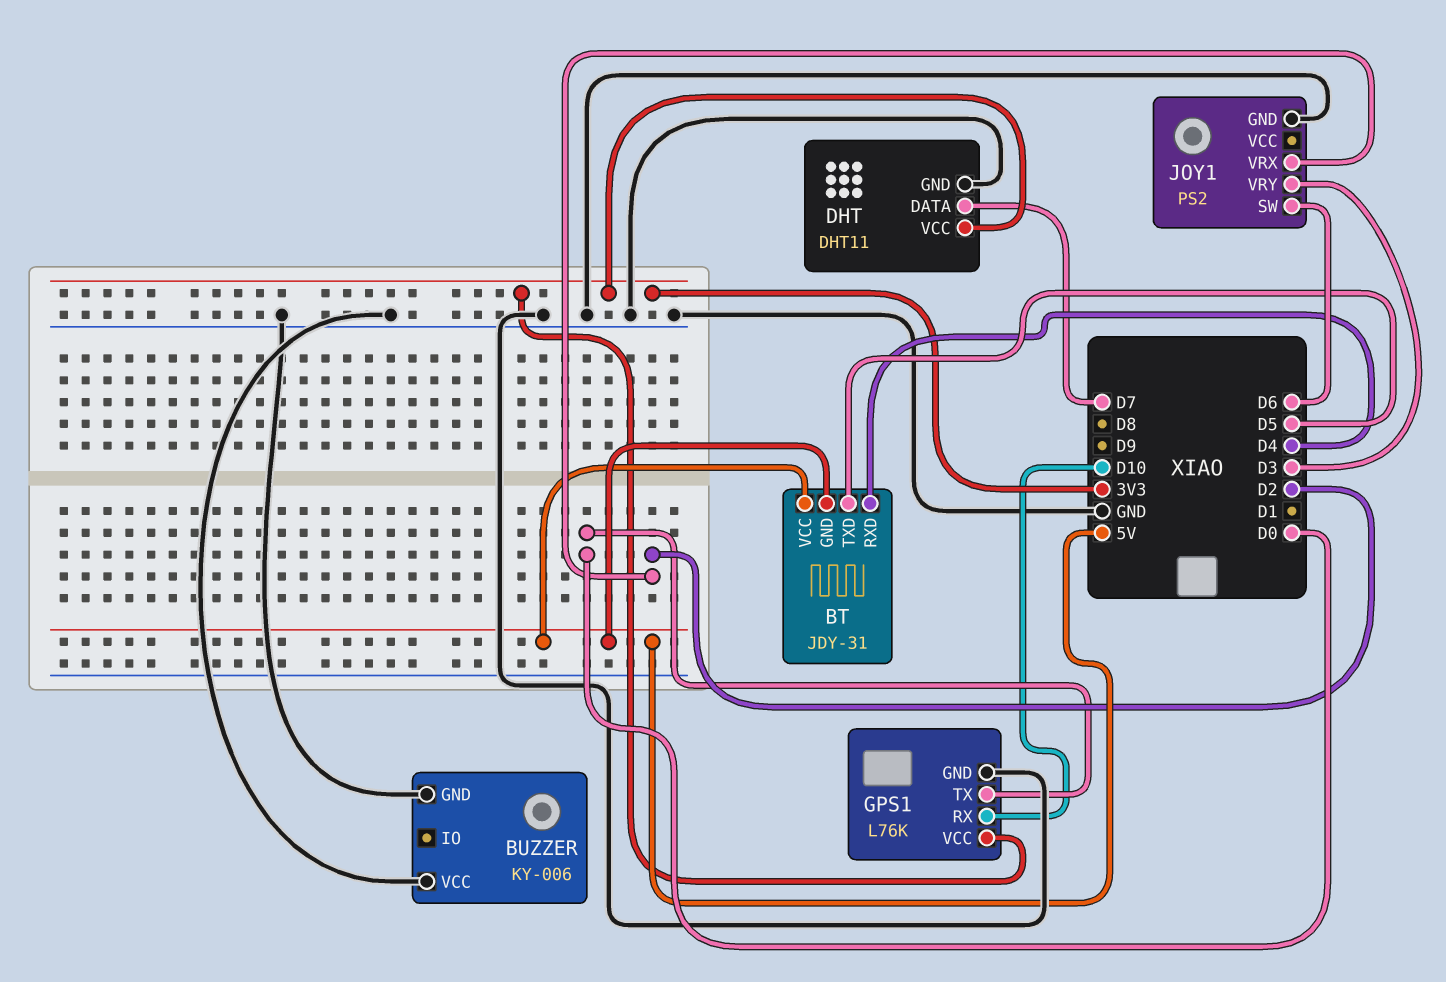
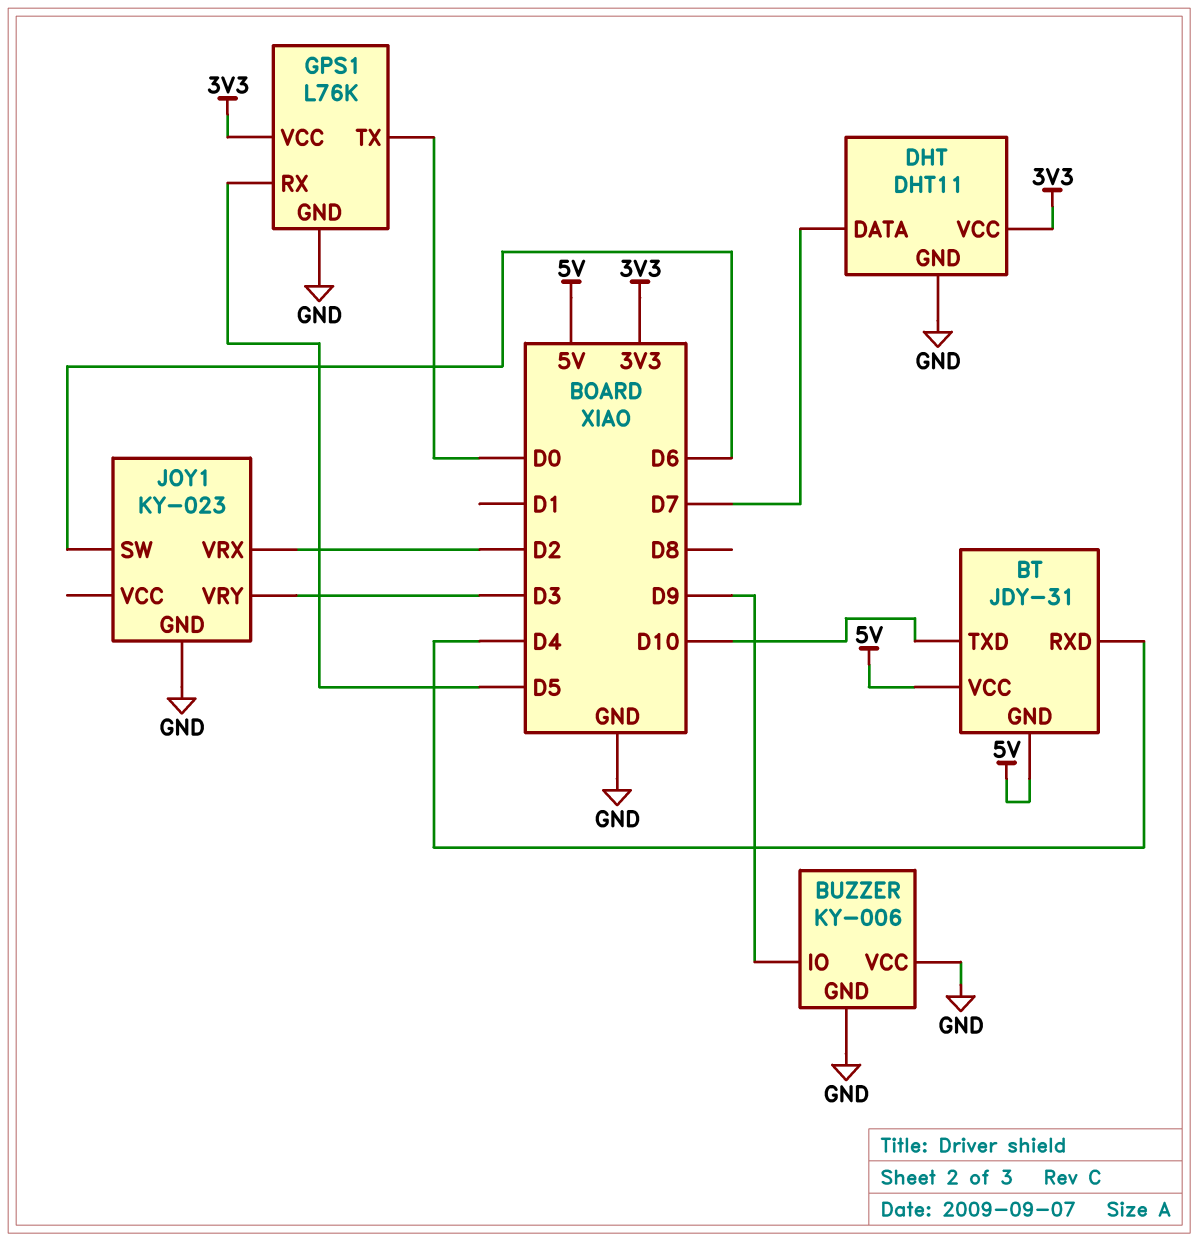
BT pin TXD: D5 -> D10
BUZZER pin IO: none -> D9
GPS1 pin RX: D10 -> D5
JOY1: PS2 -> KY-023

